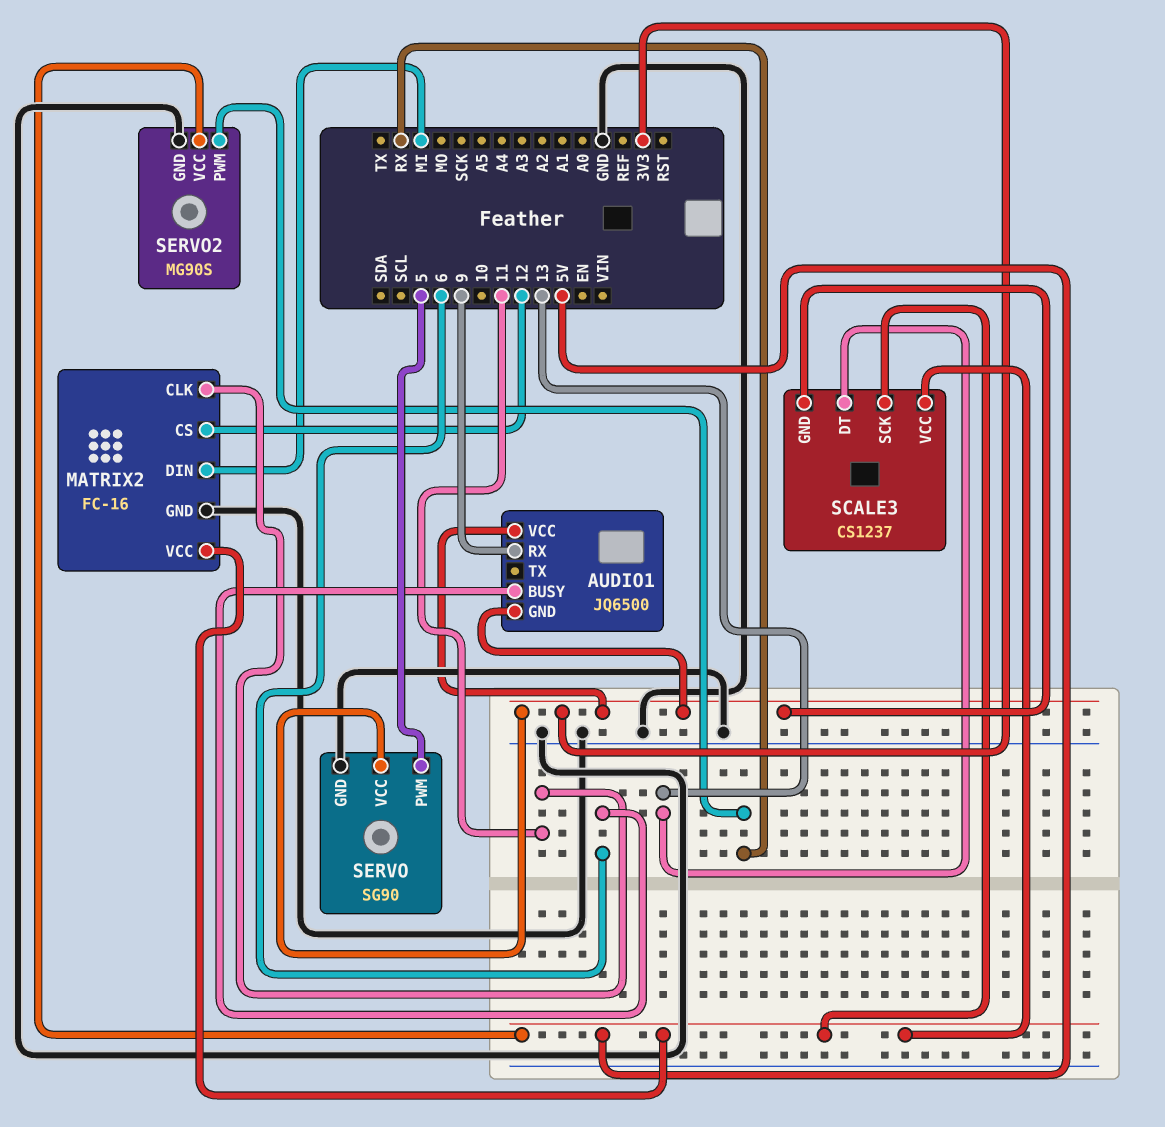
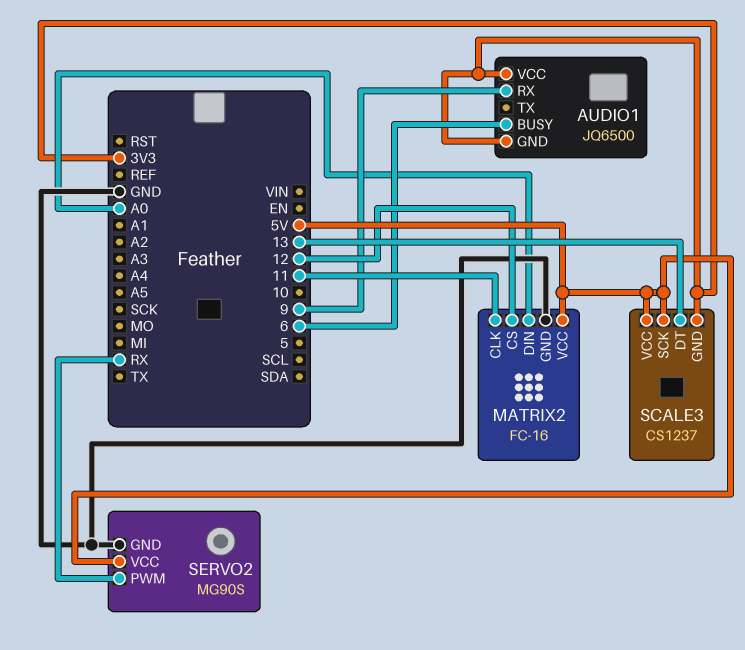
MATRIX2 pin DIN: MI -> A0
SERVO: SG90 -> none
SERVO pin GND: GND -> none
SERVO pin PWM: 5 -> none
SERVO pin VCC: 3V3 -> none

